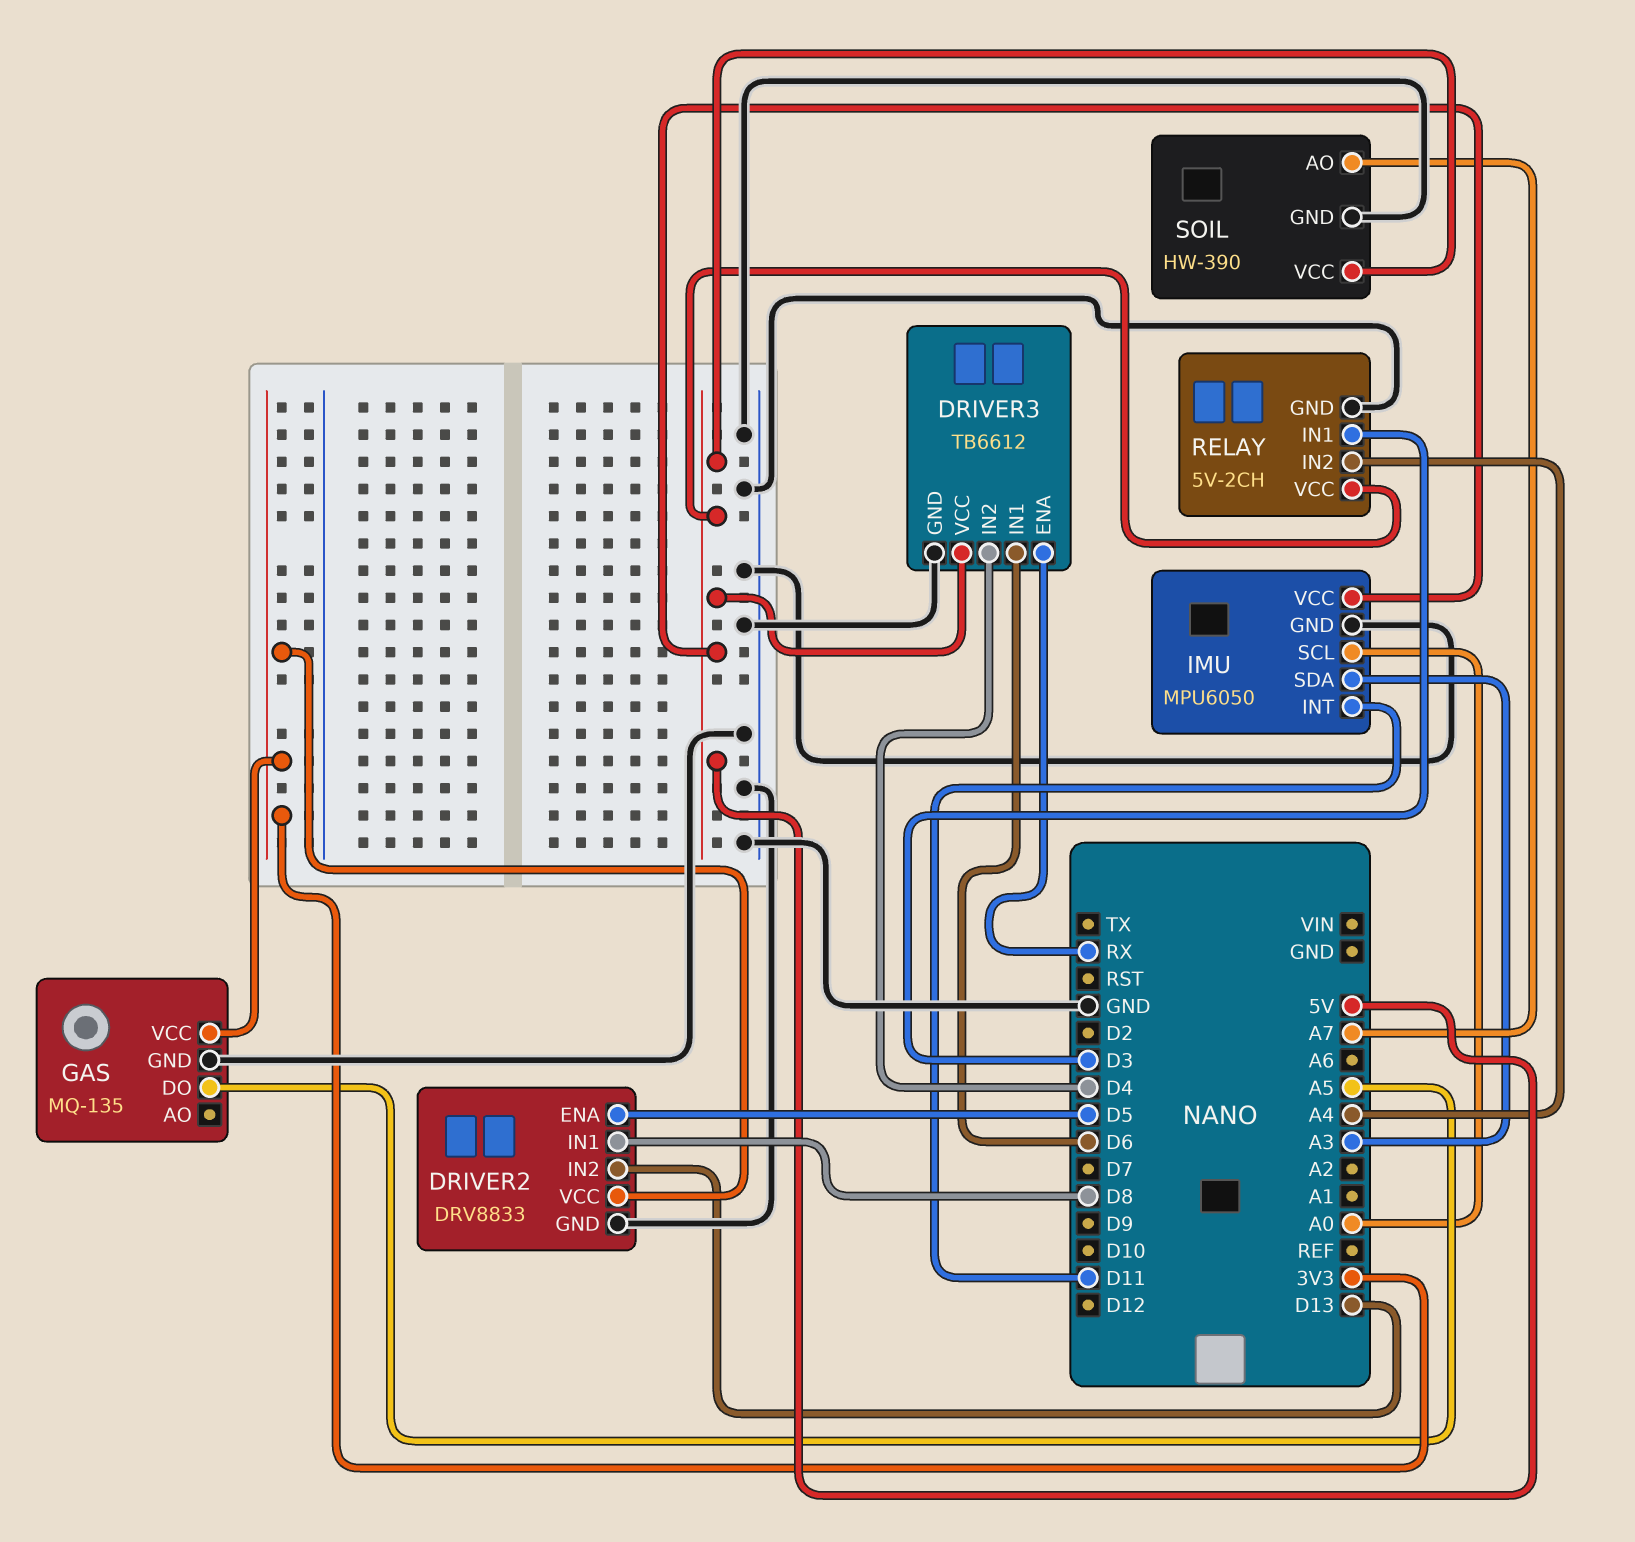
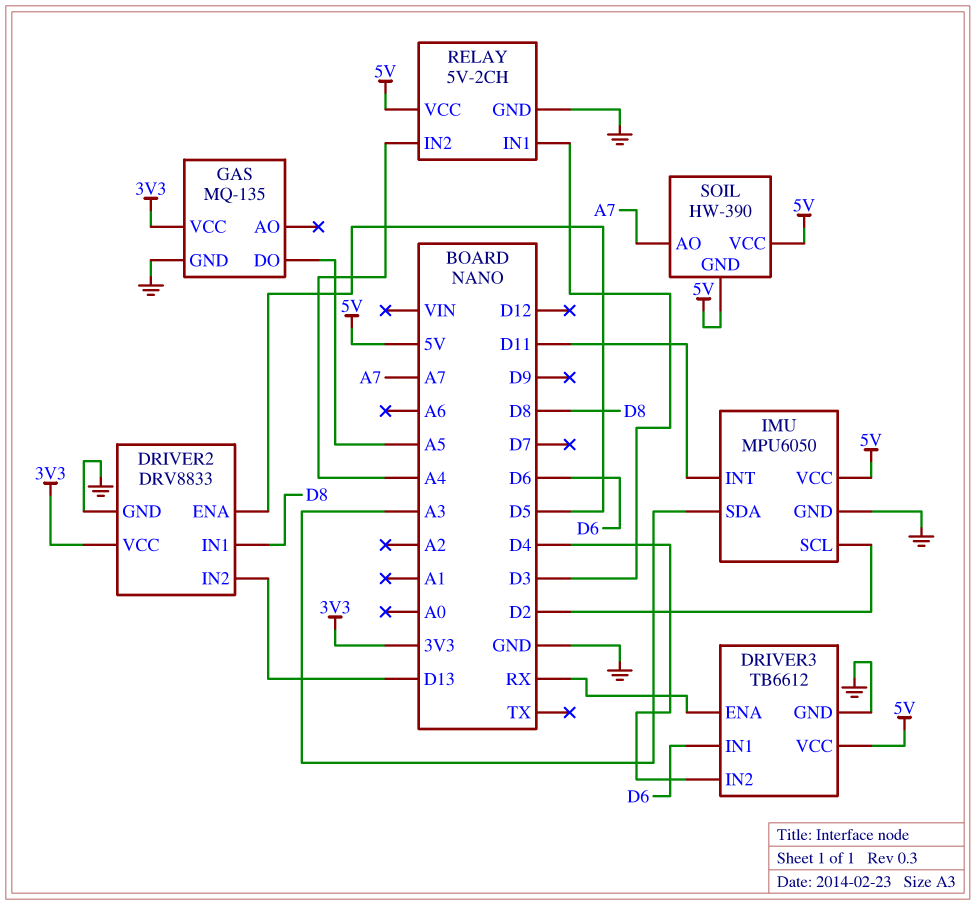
IMU pin SCL: A0 -> D2
SOIL pin GND: GND -> 5V

